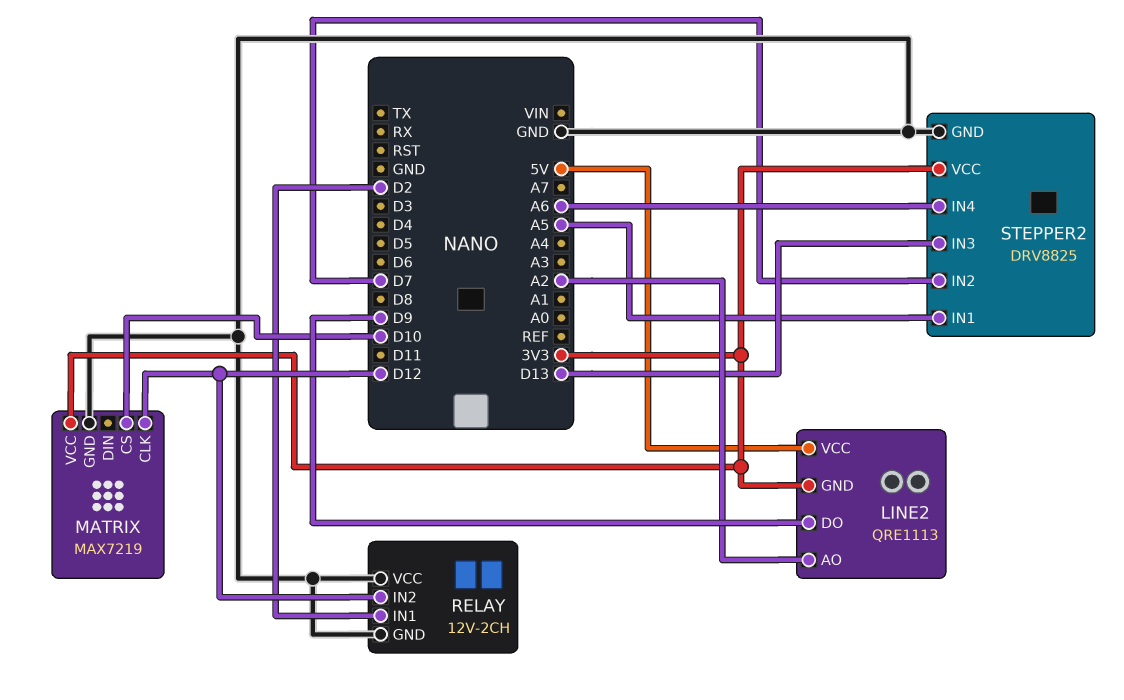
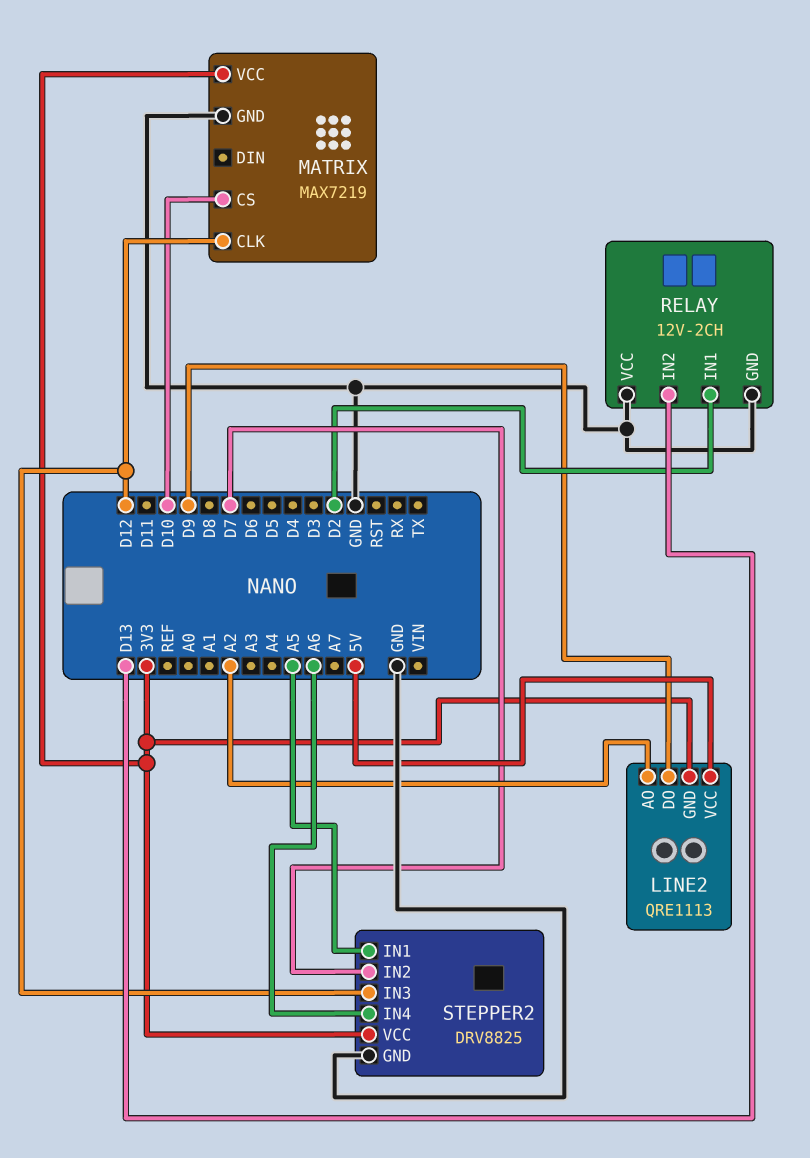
RELAY pin IN2: D12 -> D13
STEPPER2 pin IN3: D13 -> D12

